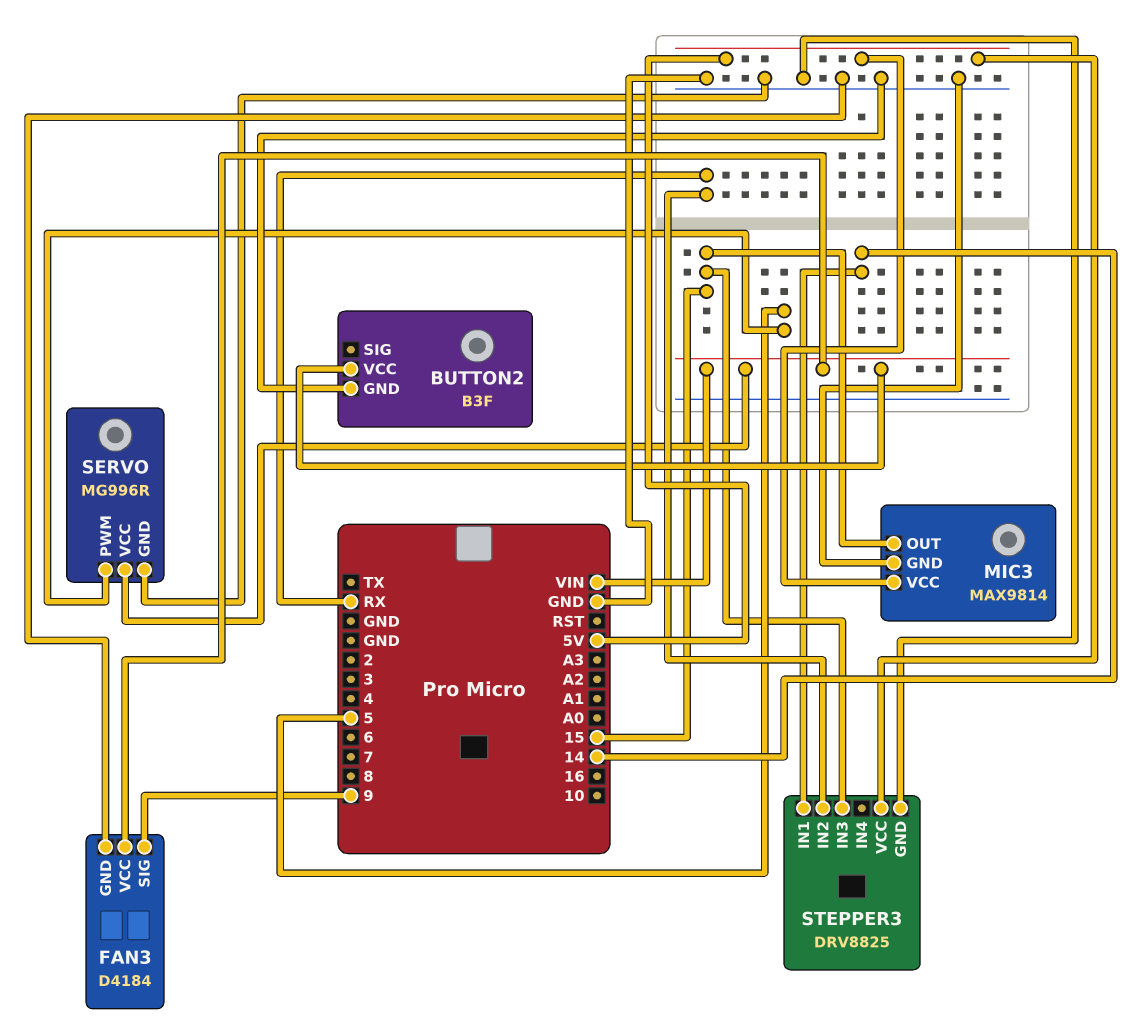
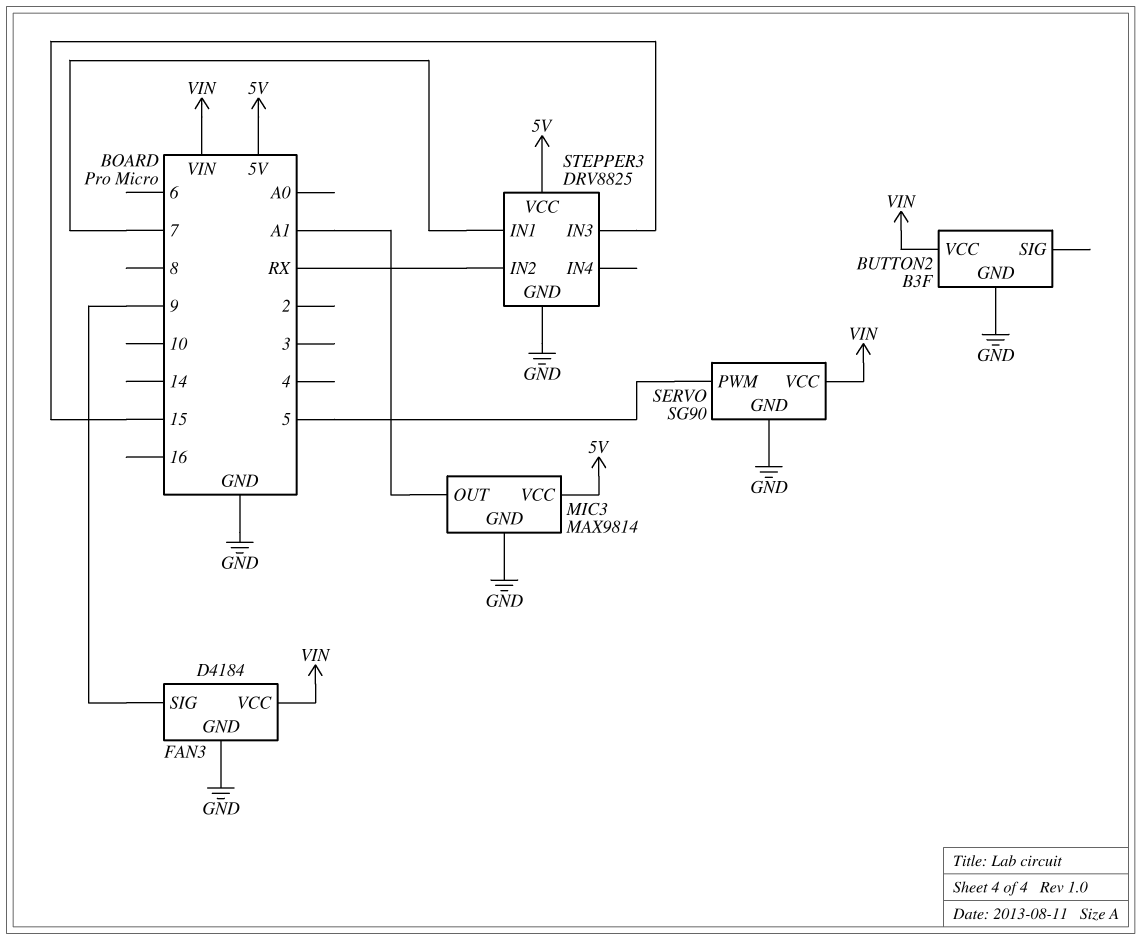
MIC3 pin OUT: 15 -> A1
SERVO: MG996R -> SG90
STEPPER3 pin IN1: 14 -> 7

